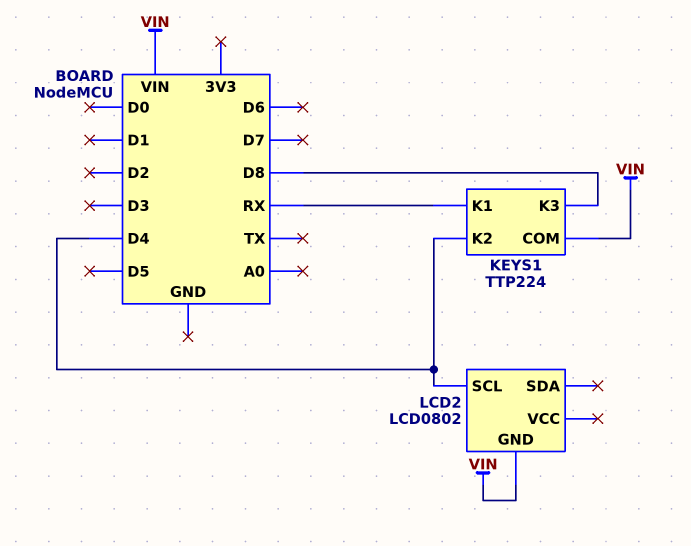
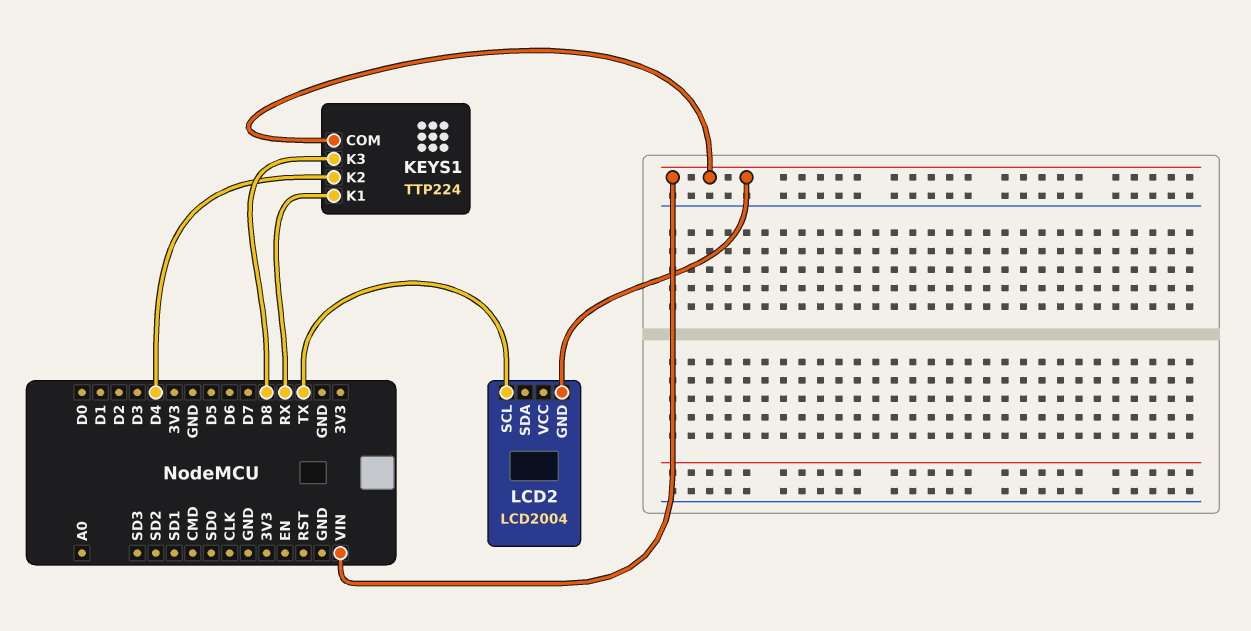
LCD2: LCD0802 -> LCD2004
LCD2 pin SCL: D4 -> TX

